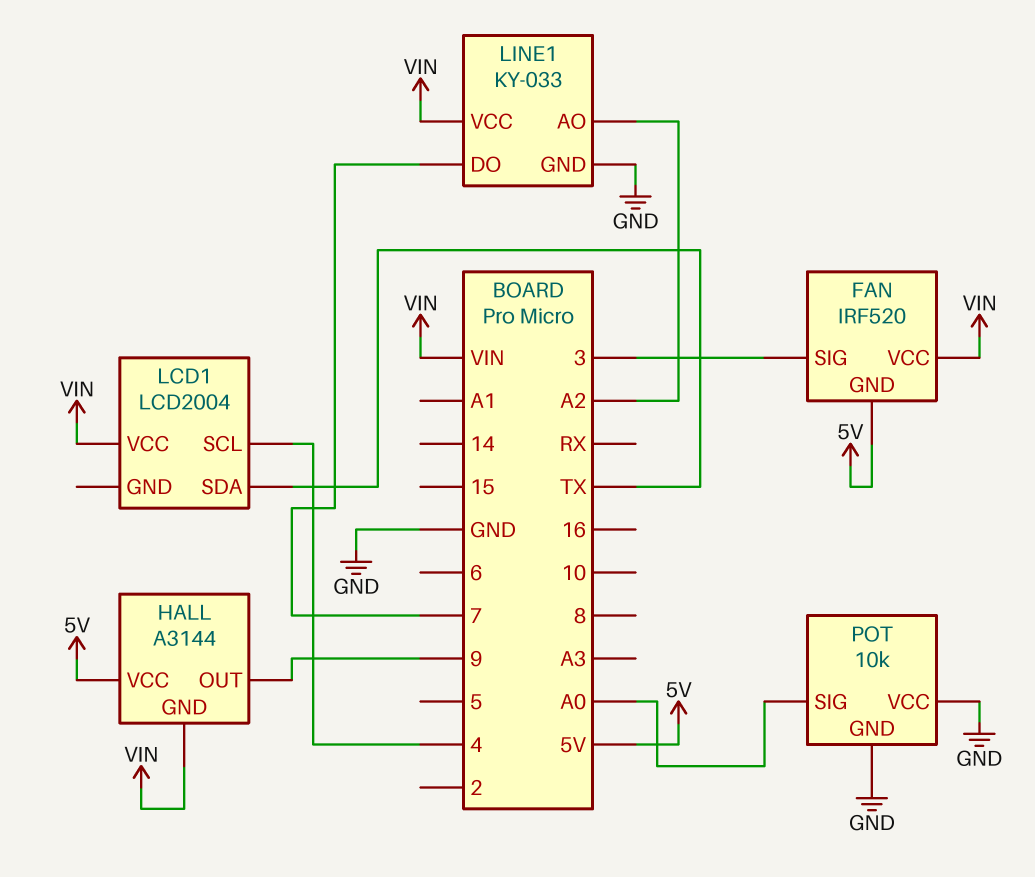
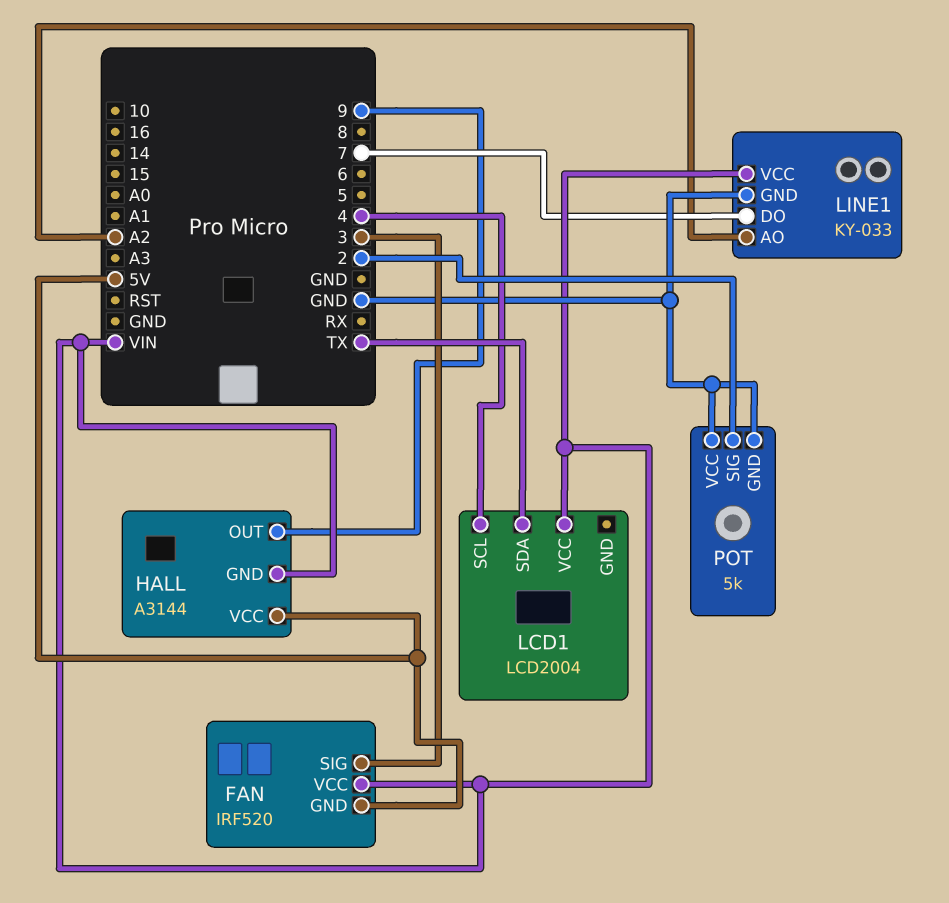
POT: 10k -> 5k
POT pin SIG: A0 -> 2

